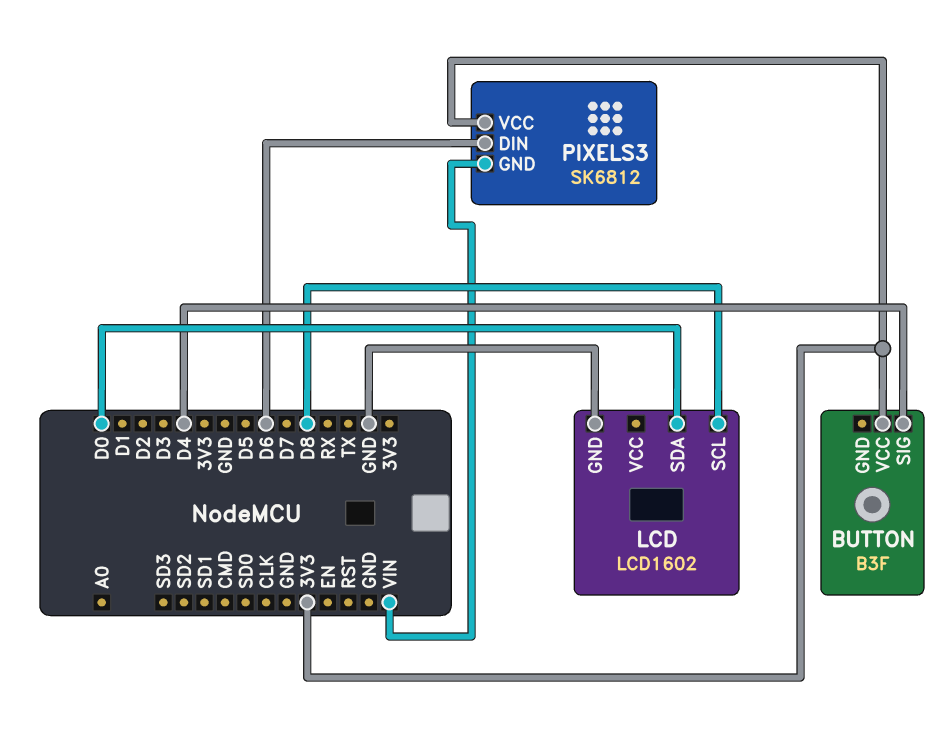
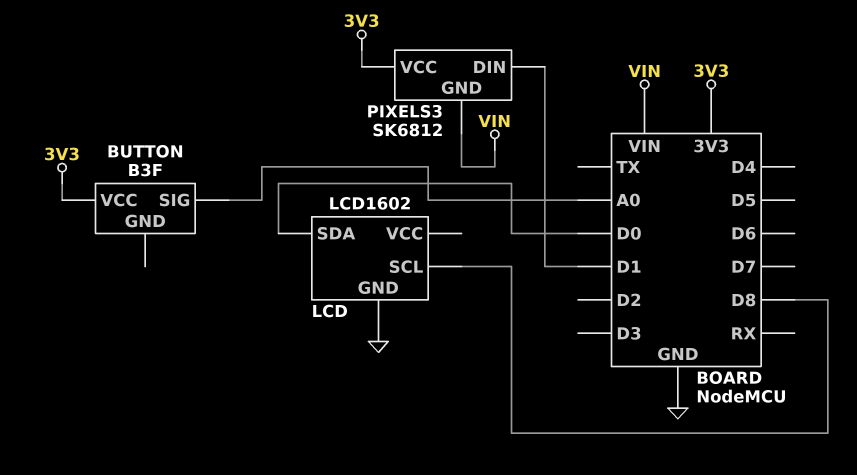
BUTTON pin SIG: D4 -> A0
PIXELS3 pin DIN: D6 -> D1

